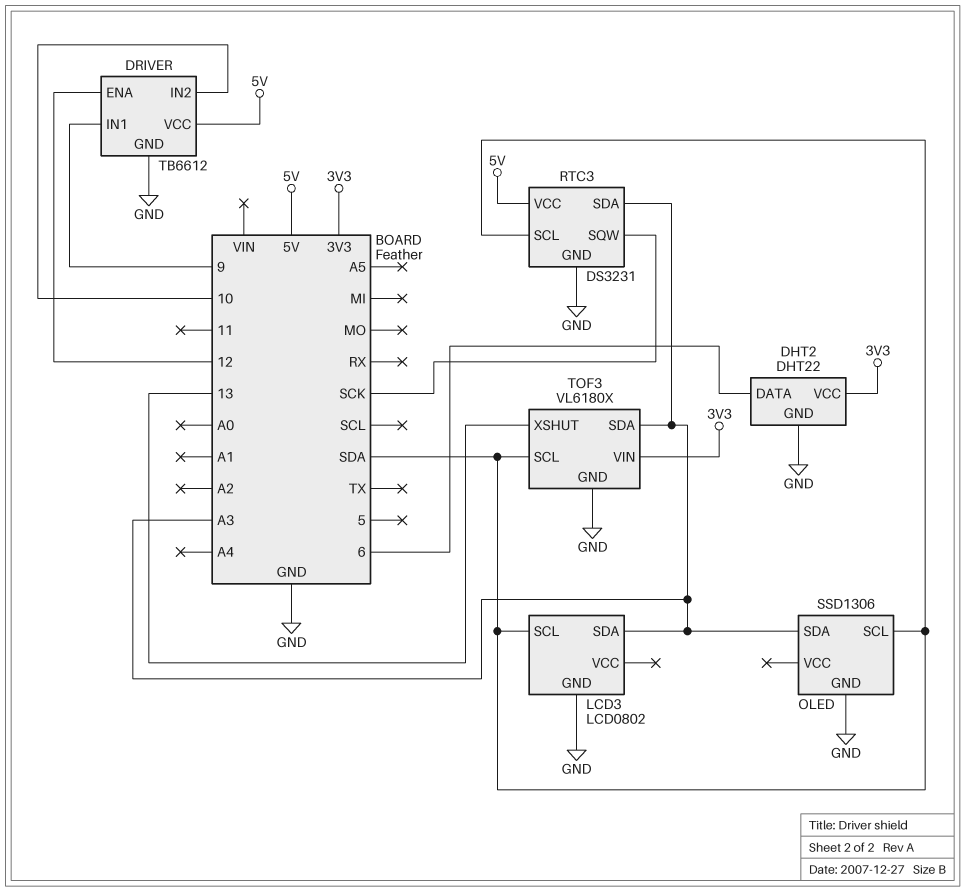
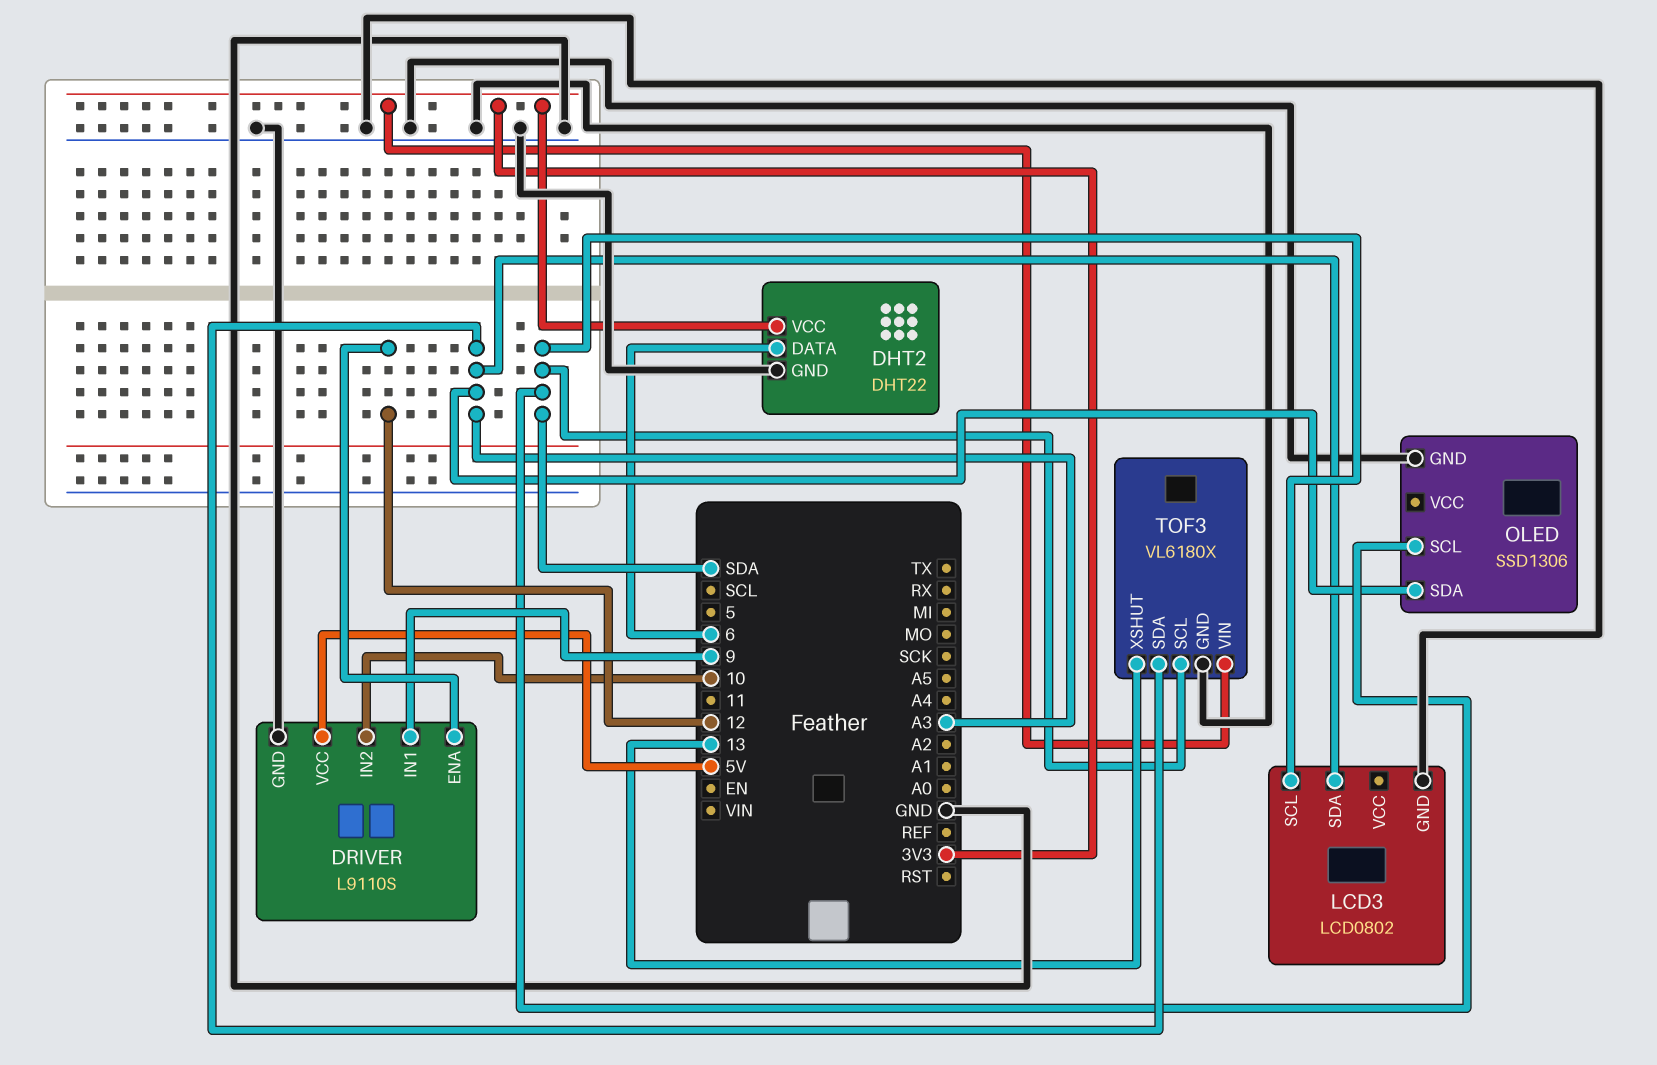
DRIVER: TB6612 -> L9110S
RTC3: DS3231 -> none
RTC3 pin GND: GND -> none
RTC3 pin SCL: SDA -> none
RTC3 pin SDA: A3 -> none
RTC3 pin SQW: SCK -> none
RTC3 pin VCC: 5V -> none

